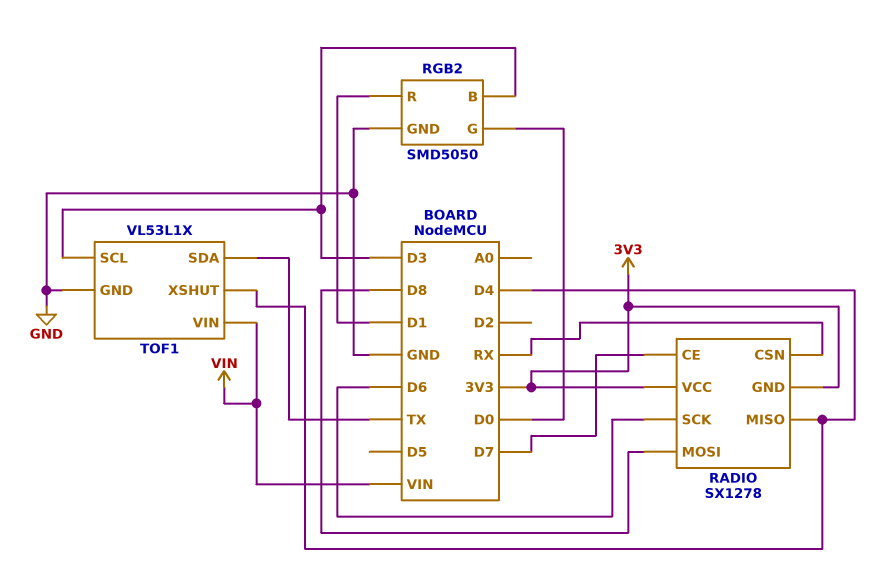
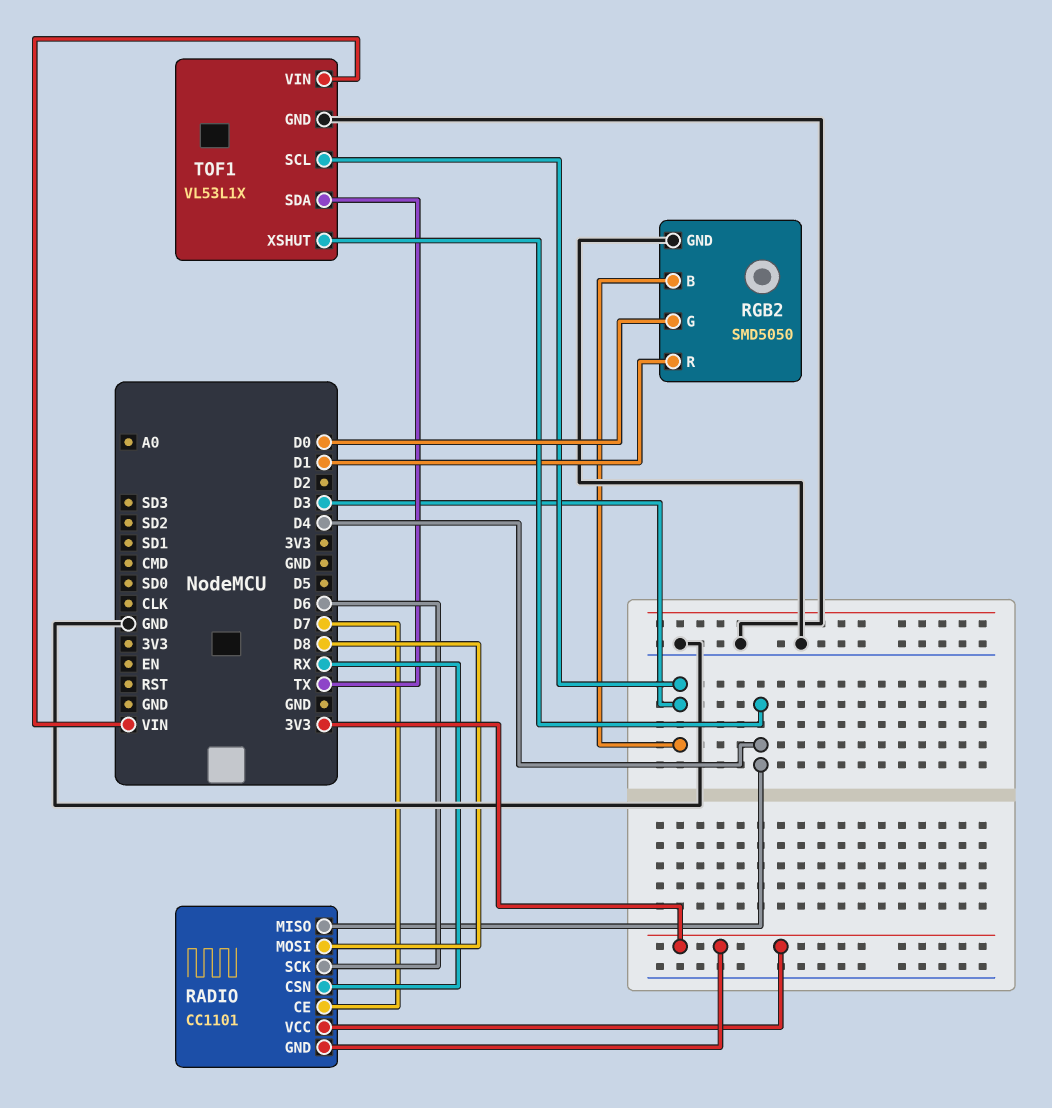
RADIO: SX1278 -> CC1101

